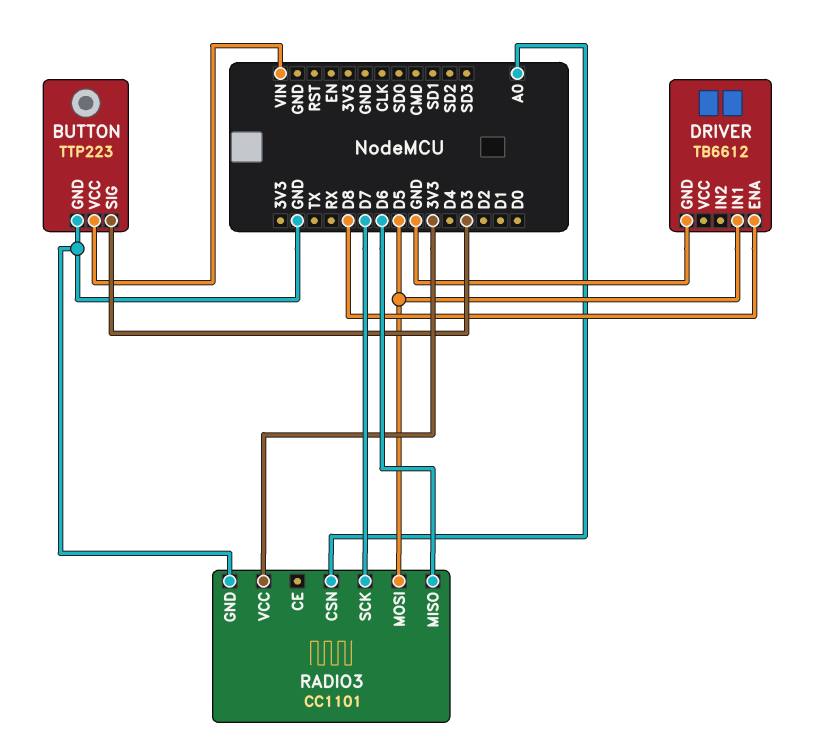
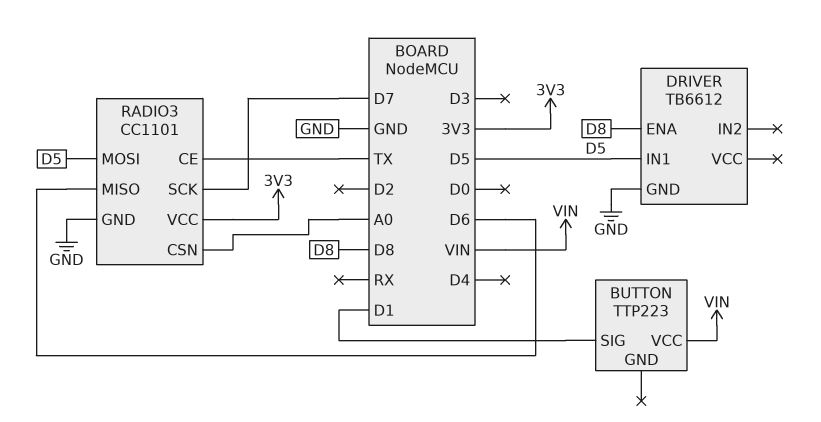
BUTTON pin GND: GND -> none
BUTTON pin SIG: D3 -> D1
RADIO3 pin CE: none -> TX

